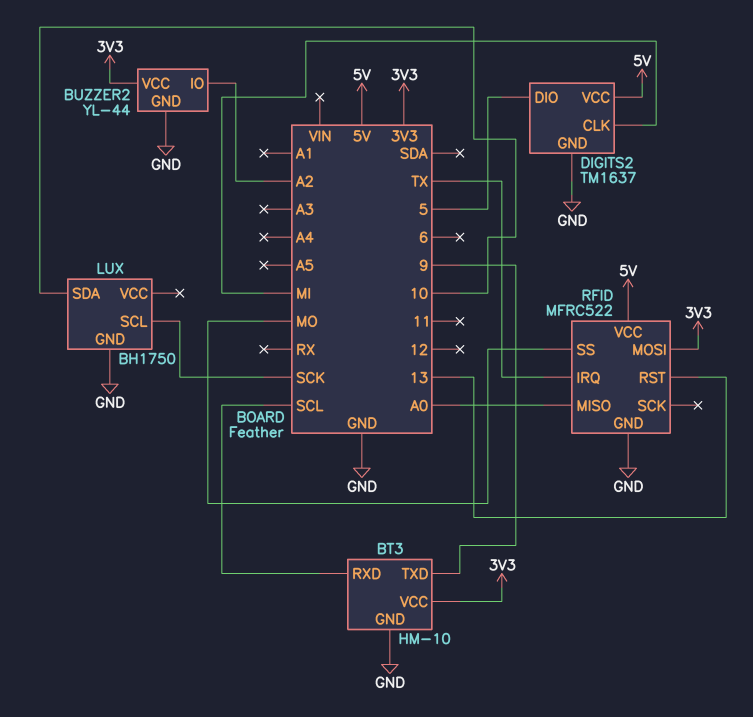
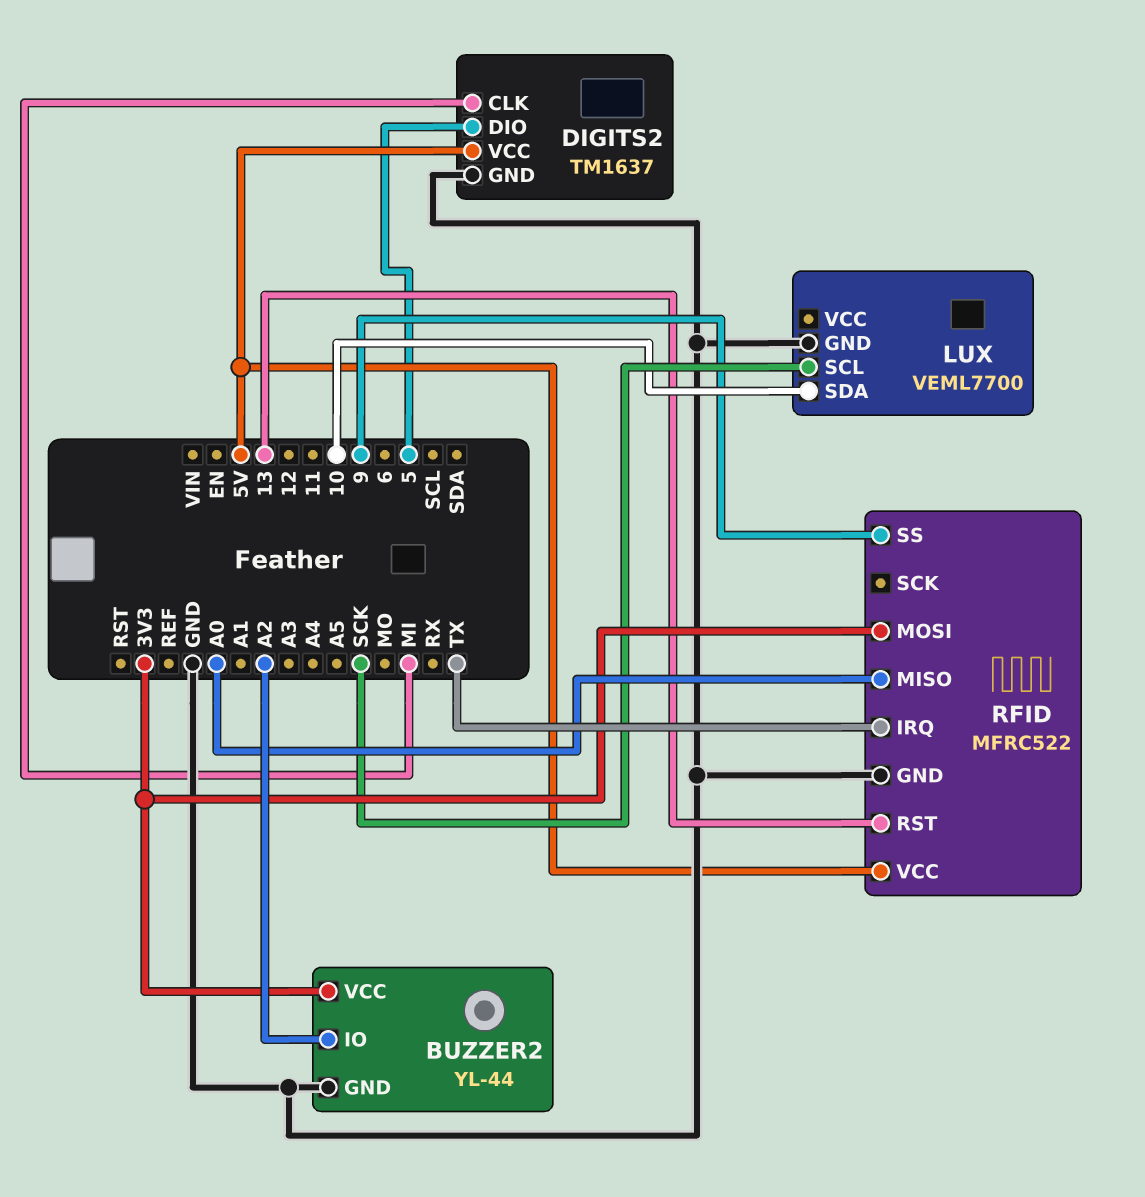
BT3: HM-10 -> none
BT3 pin GND: GND -> none
BT3 pin RXD: SCL -> none
BT3 pin TXD: 9 -> none
BT3 pin VCC: 3V3 -> none
LUX: BH1750 -> VEML7700
RFID pin SS: MO -> 9

